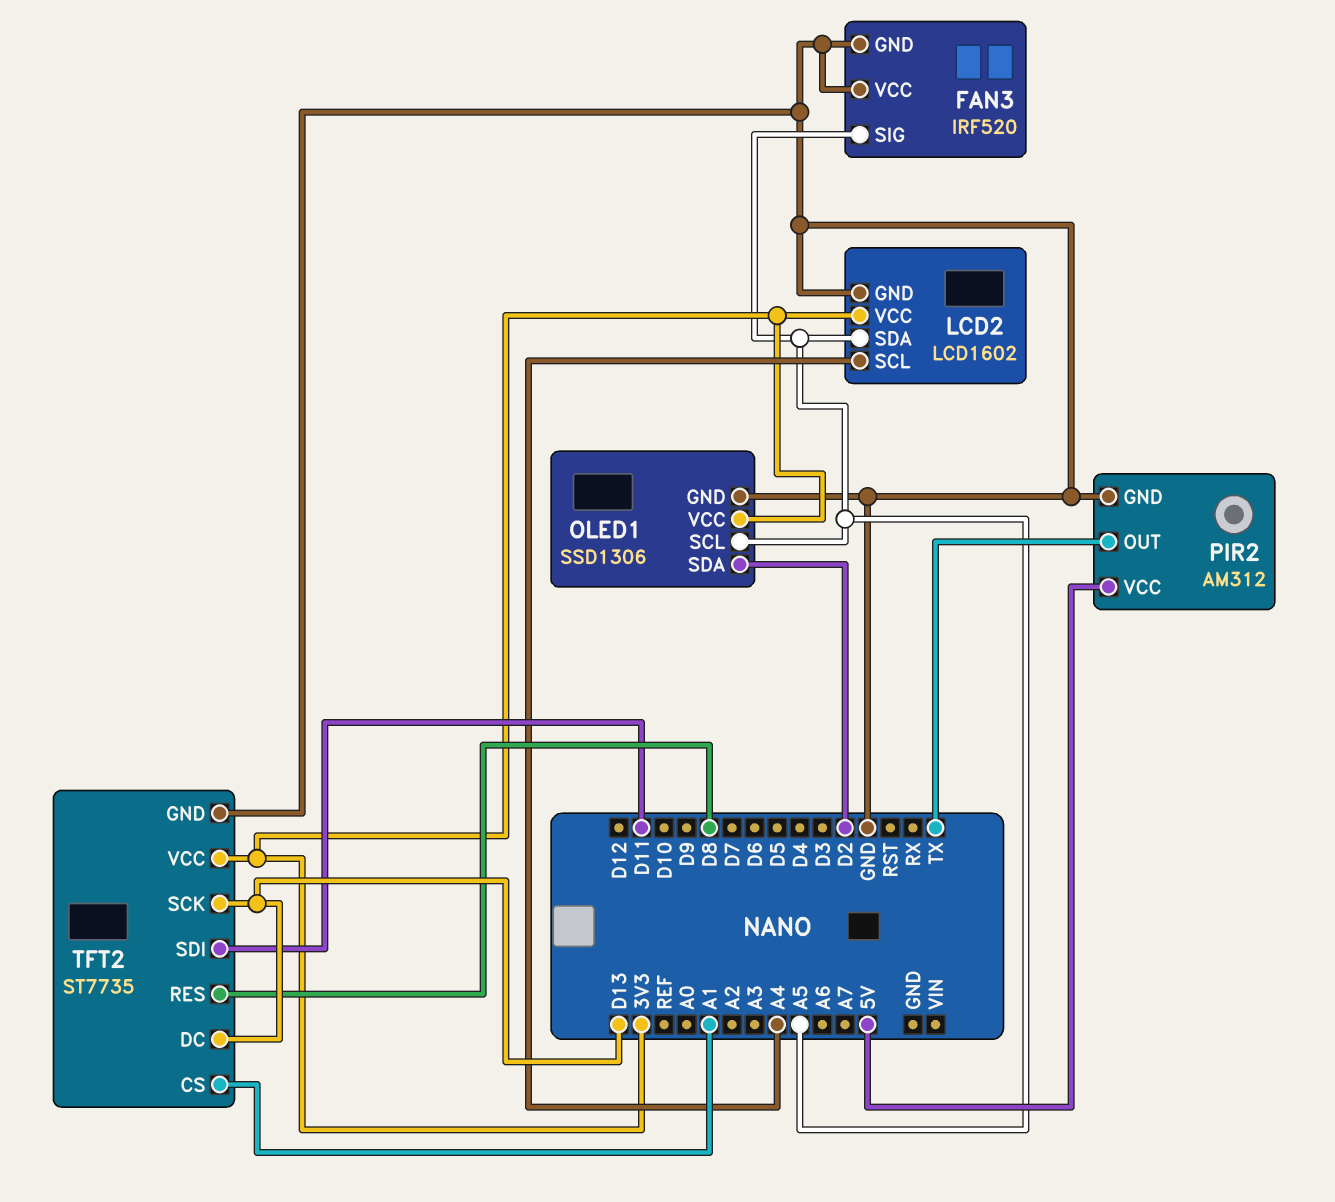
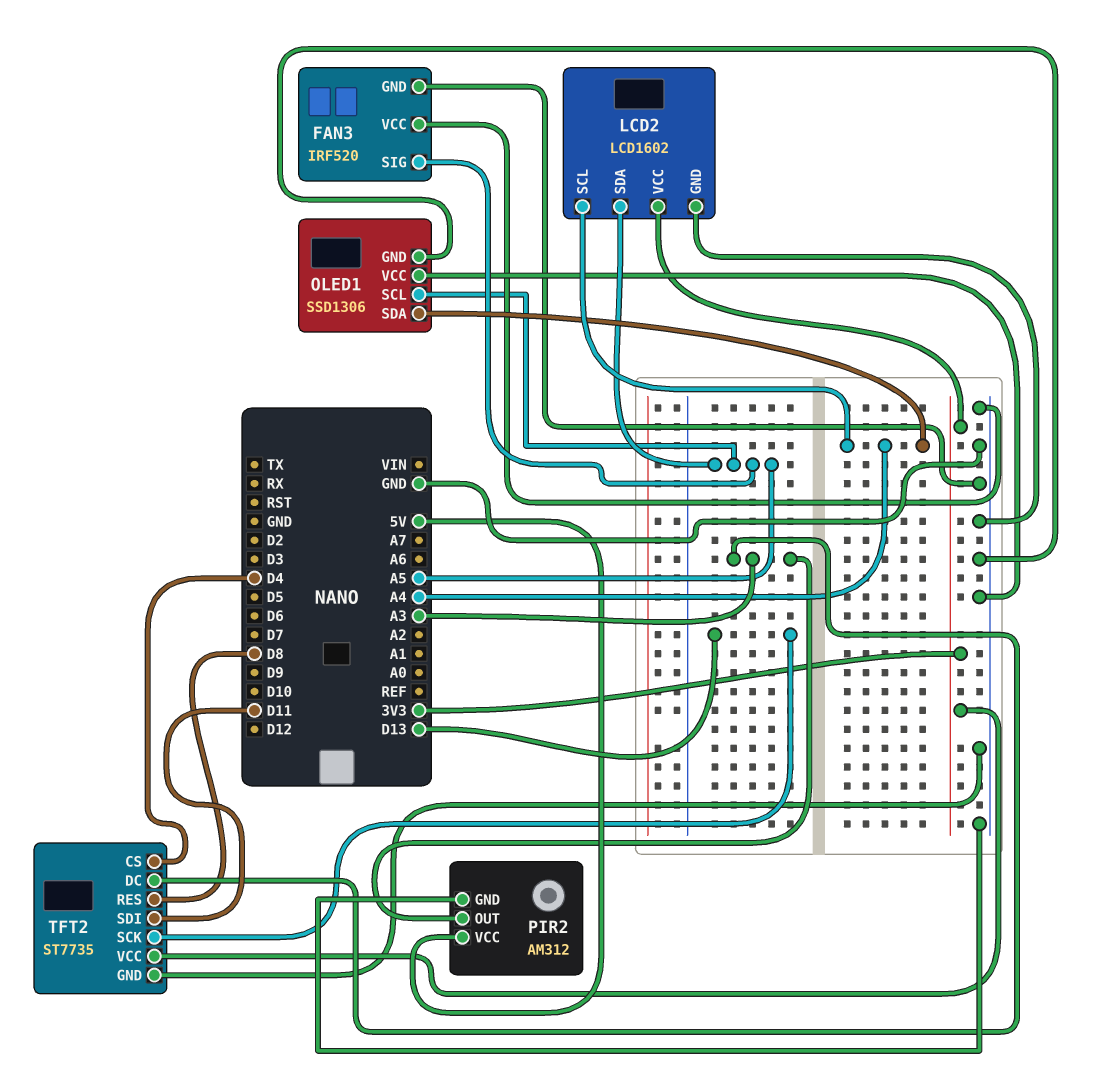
OLED1 pin SDA: D2 -> A4
OLED1 pin VCC: 3V3 -> GND
PIR2 pin OUT: TX -> A3
TFT2 pin CS: A1 -> D4
TFT2 pin DC: D13 -> A3

